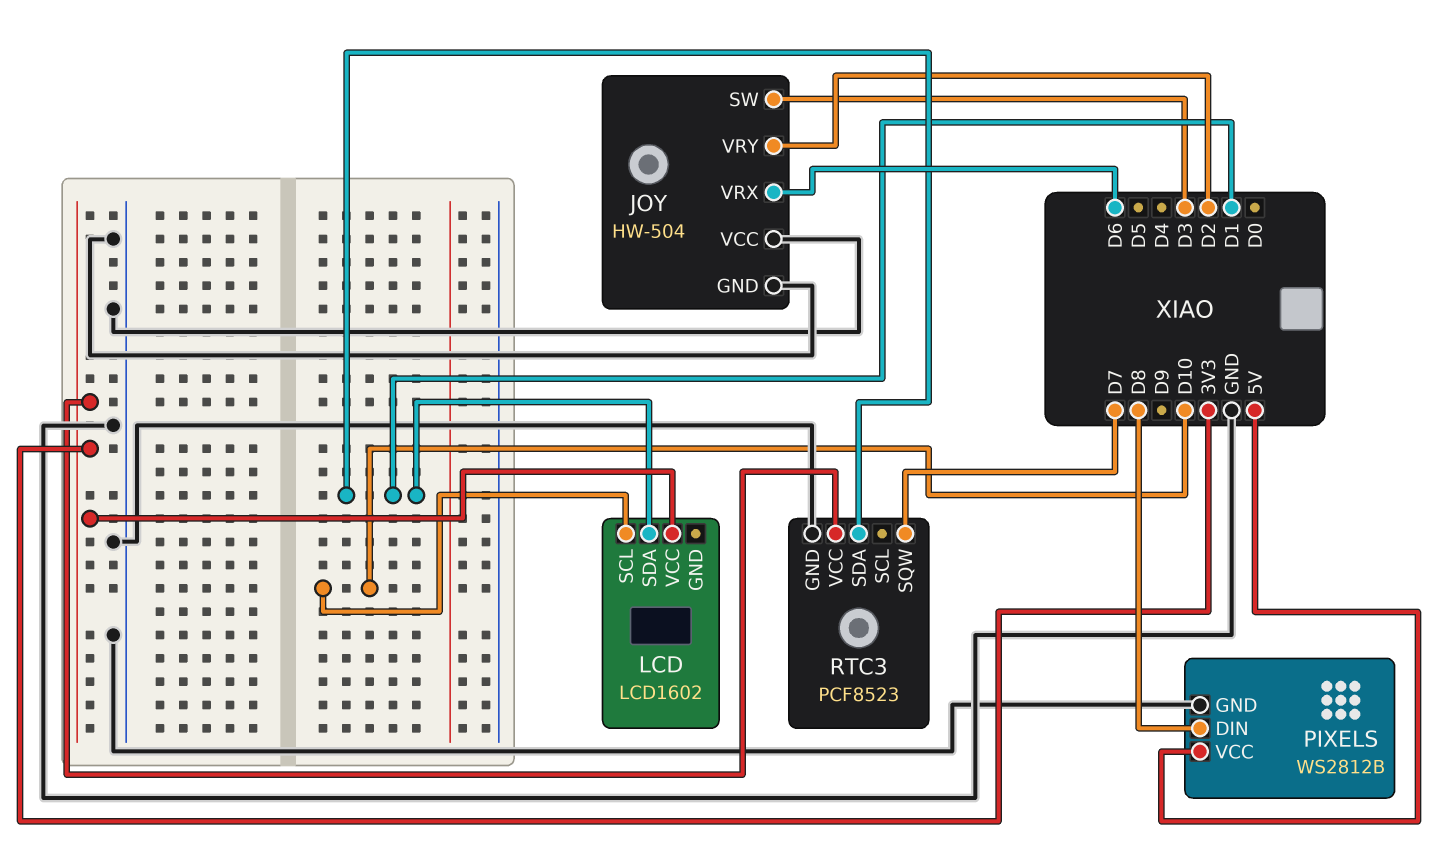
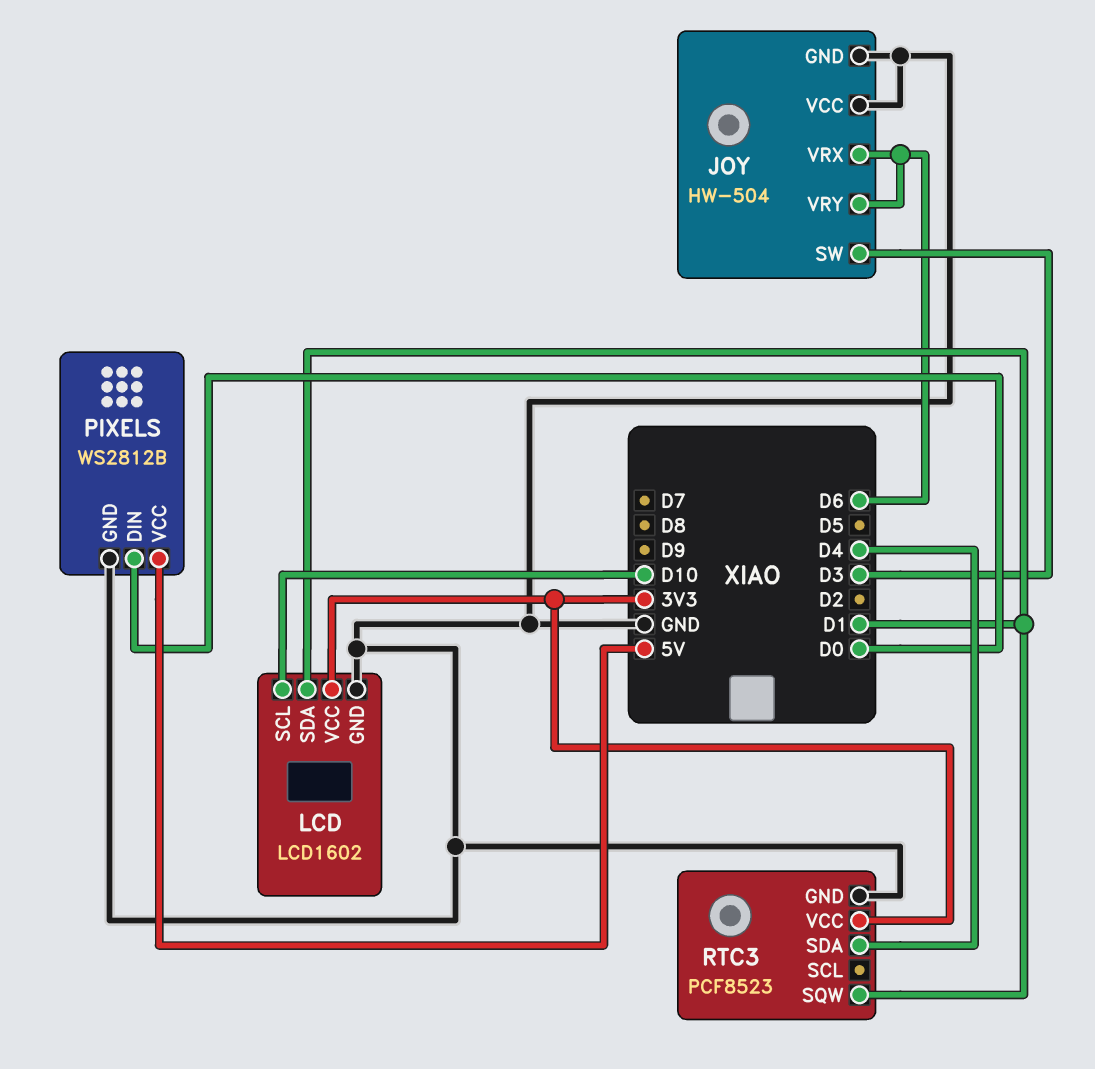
JOY pin VRY: D2 -> D6
LCD pin GND: none -> GND
PIXELS pin DIN: D8 -> D0
RTC3 pin SDA: D1 -> D4
RTC3 pin SQW: D7 -> D1

